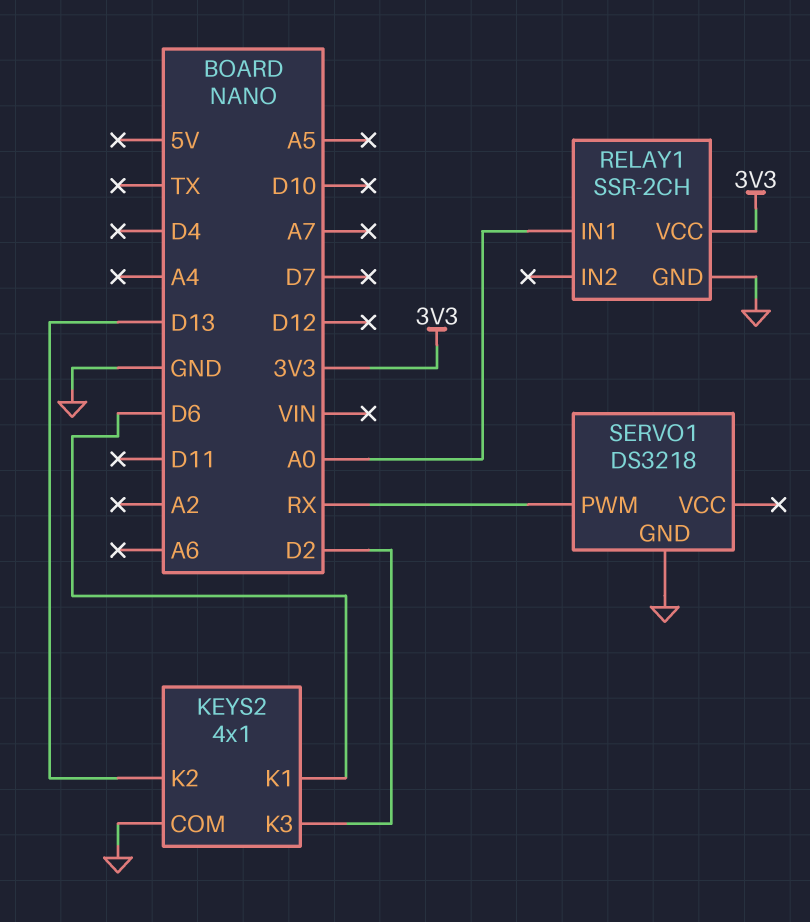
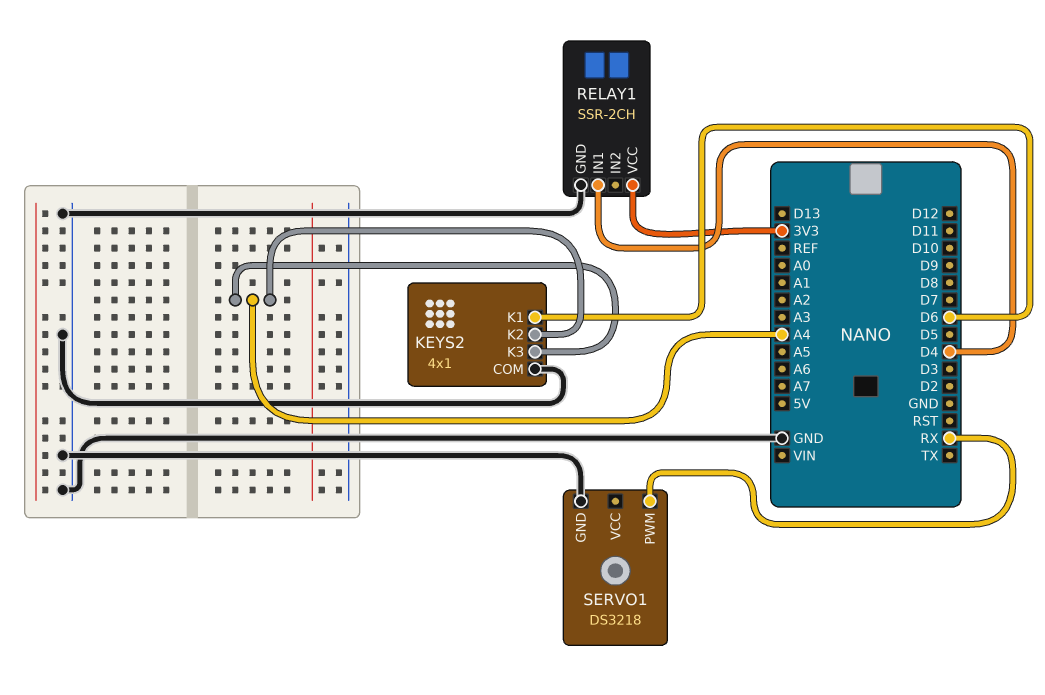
KEYS2 pin K2: D13 -> A4
KEYS2 pin K3: D2 -> A4
RELAY1 pin IN1: A0 -> D4

